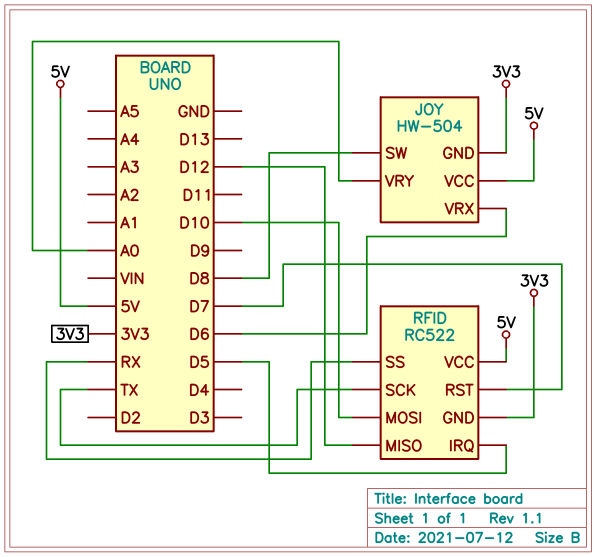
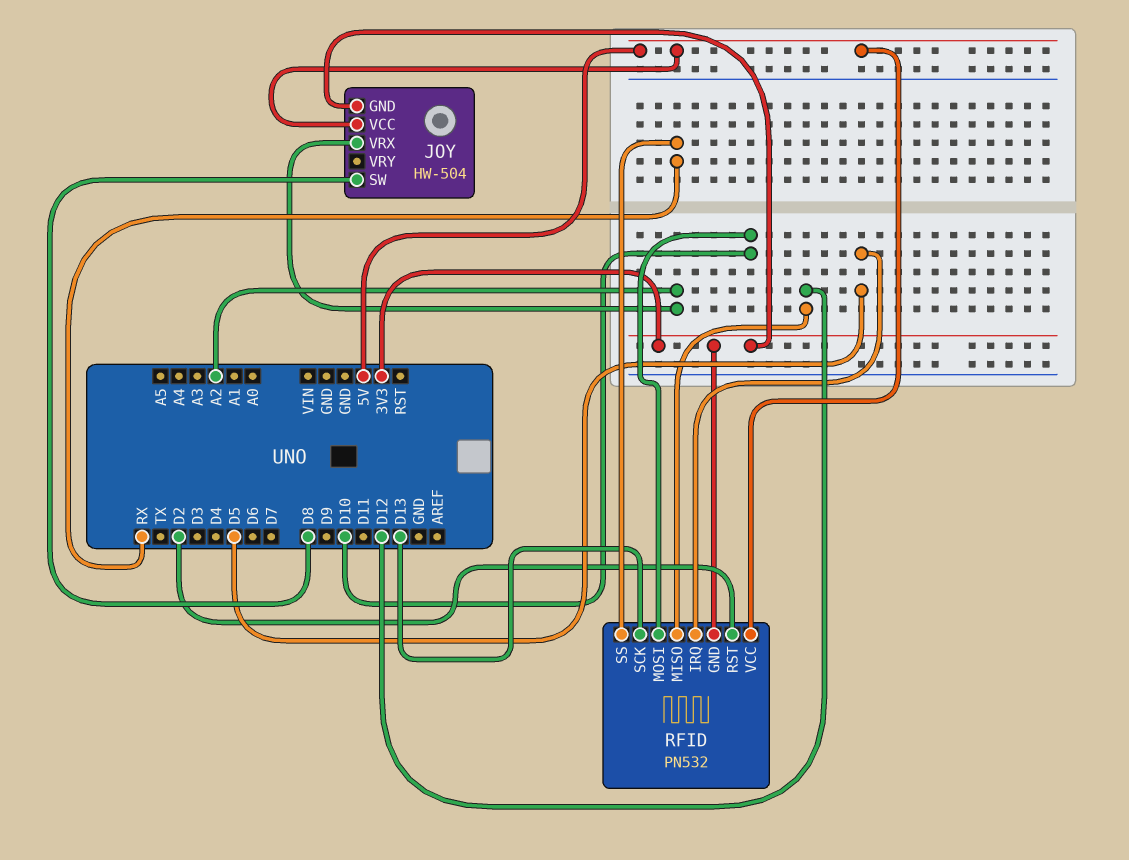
JOY pin VRX: D6 -> A2
JOY pin VRY: A0 -> none
RFID: RC522 -> PN532
RFID pin RST: D7 -> D2
RFID pin SCK: TX -> D13

